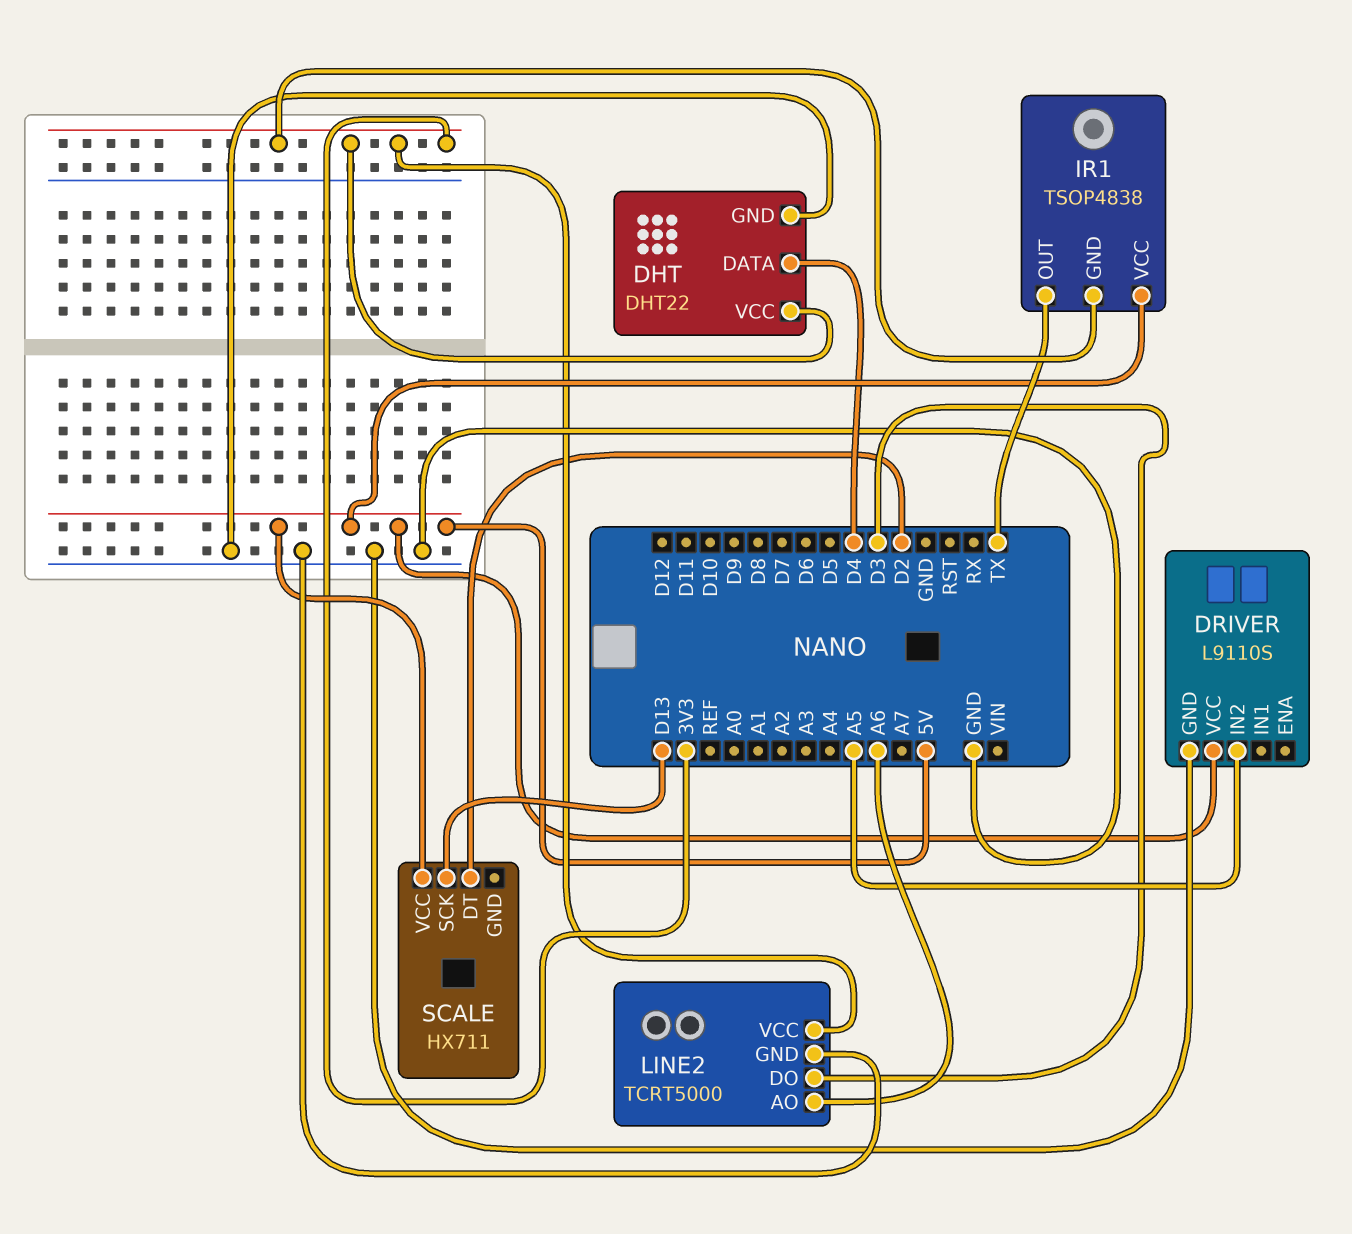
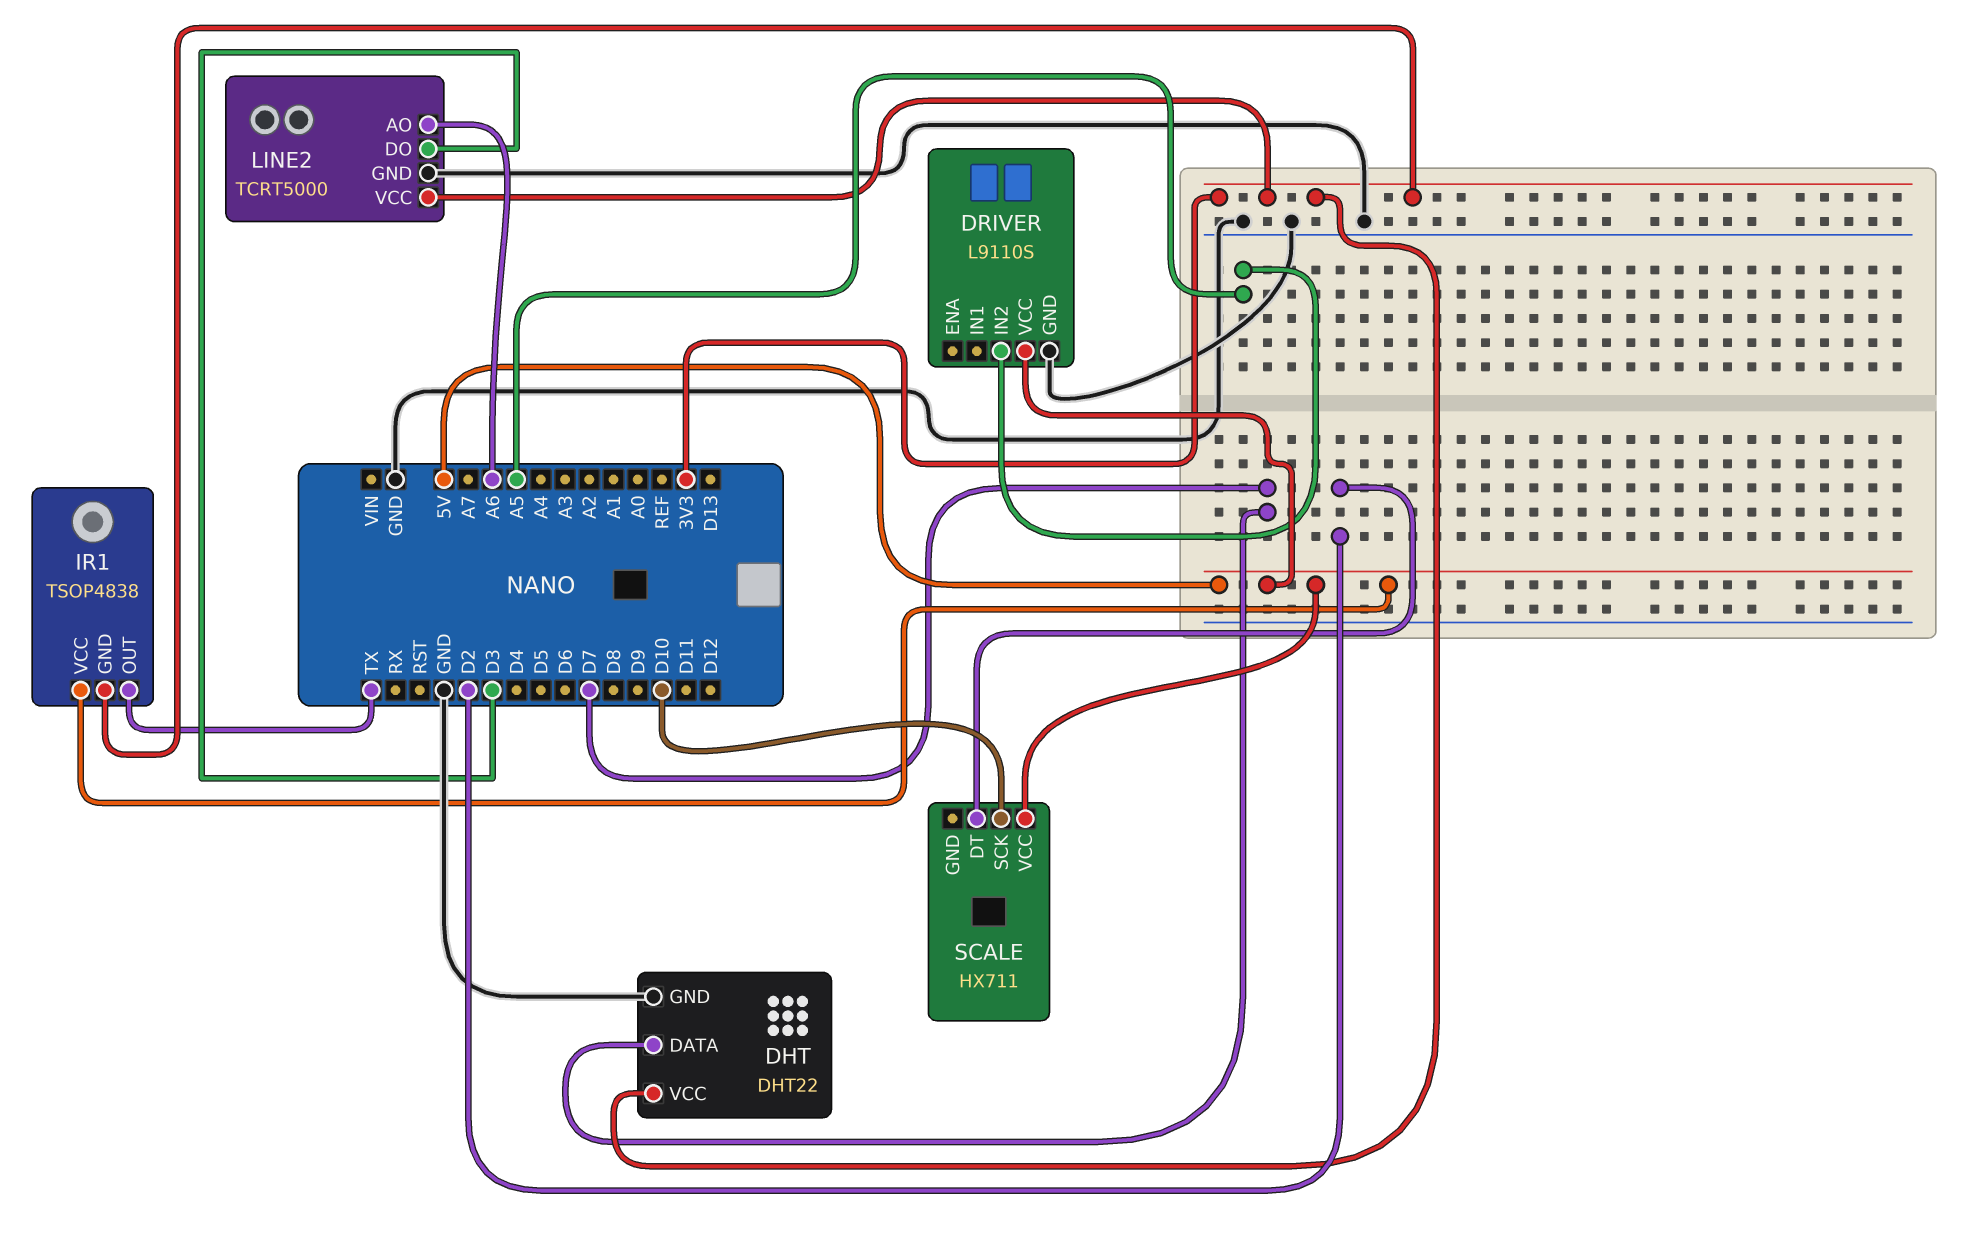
DHT pin DATA: D4 -> D7
SCALE pin SCK: D13 -> D10

